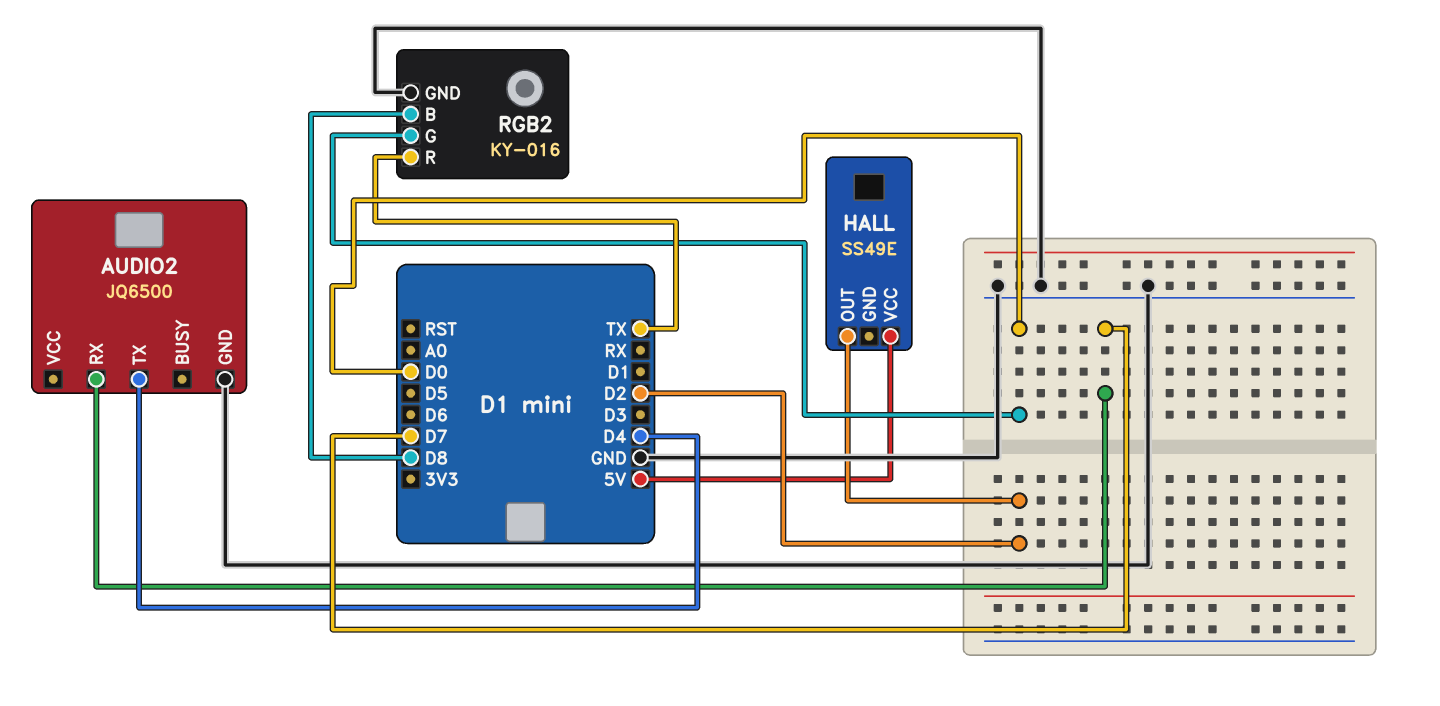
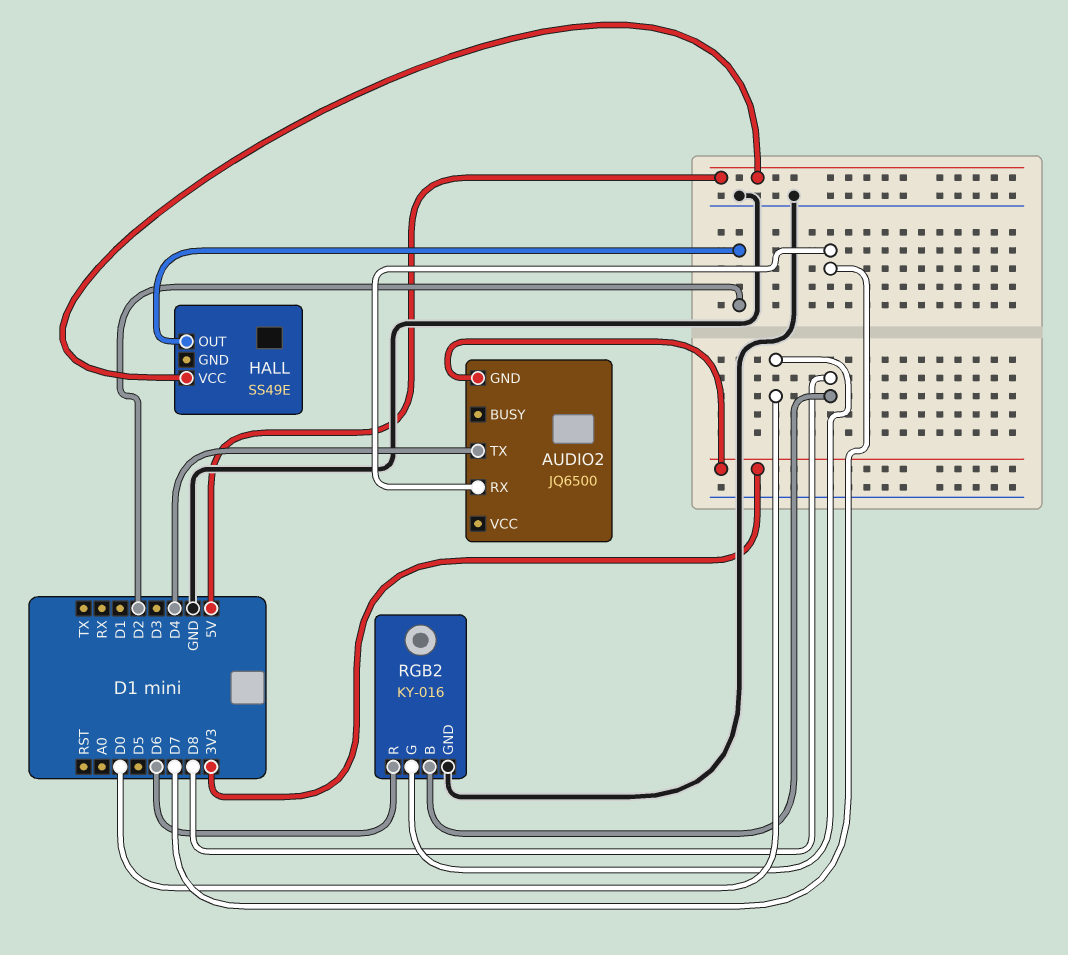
AUDIO2 pin GND: GND -> 3V3
RGB2 pin R: TX -> D6

